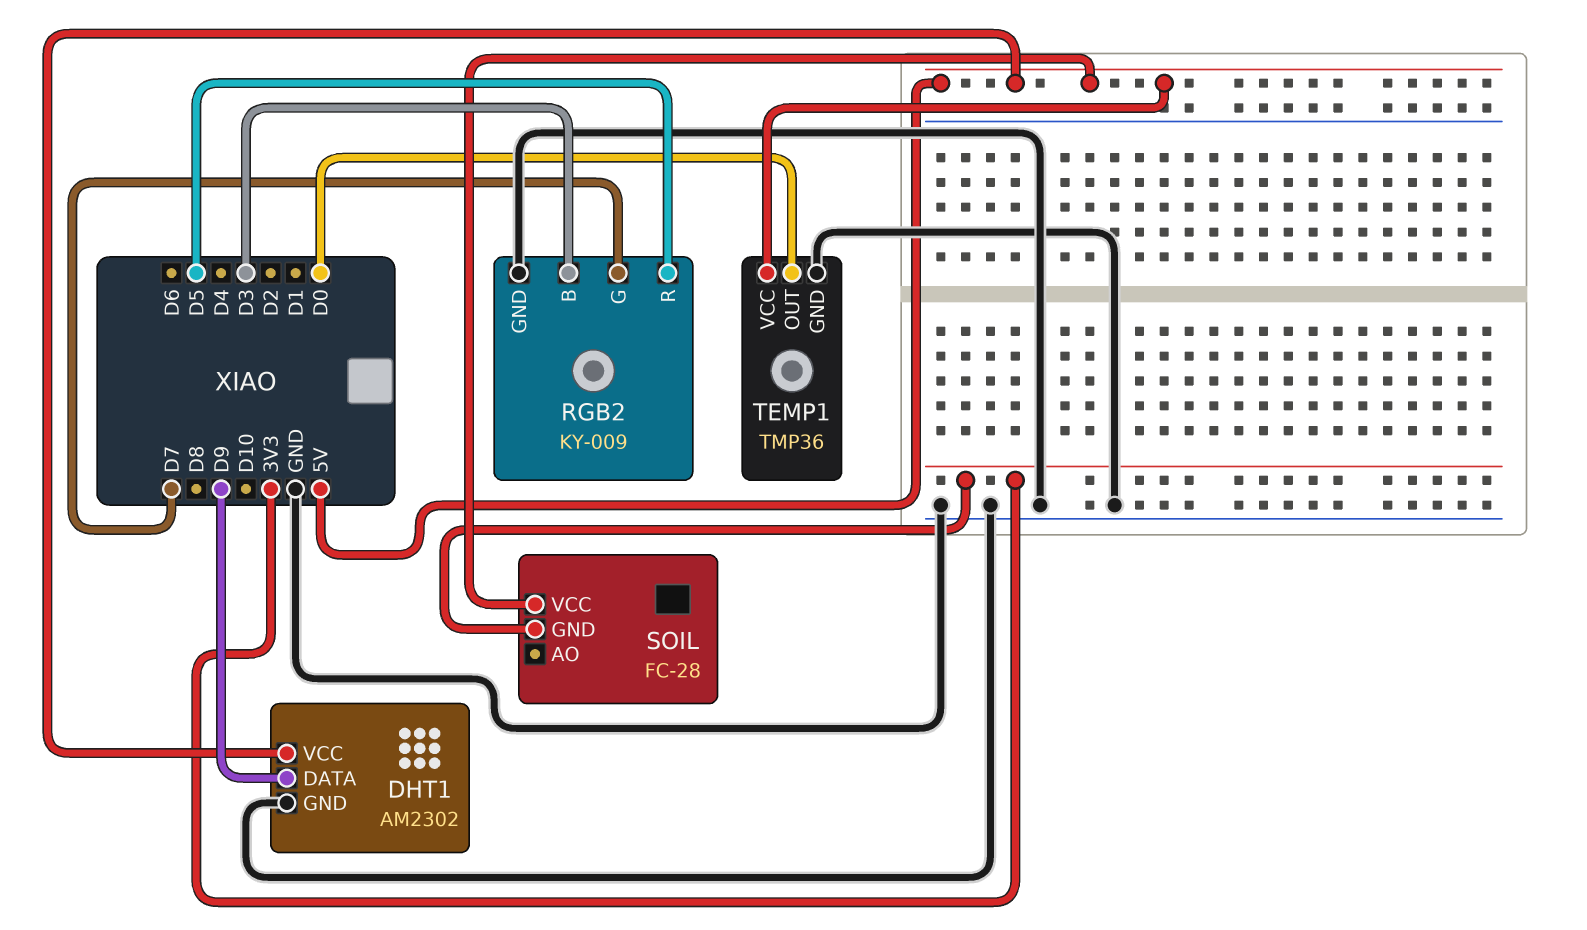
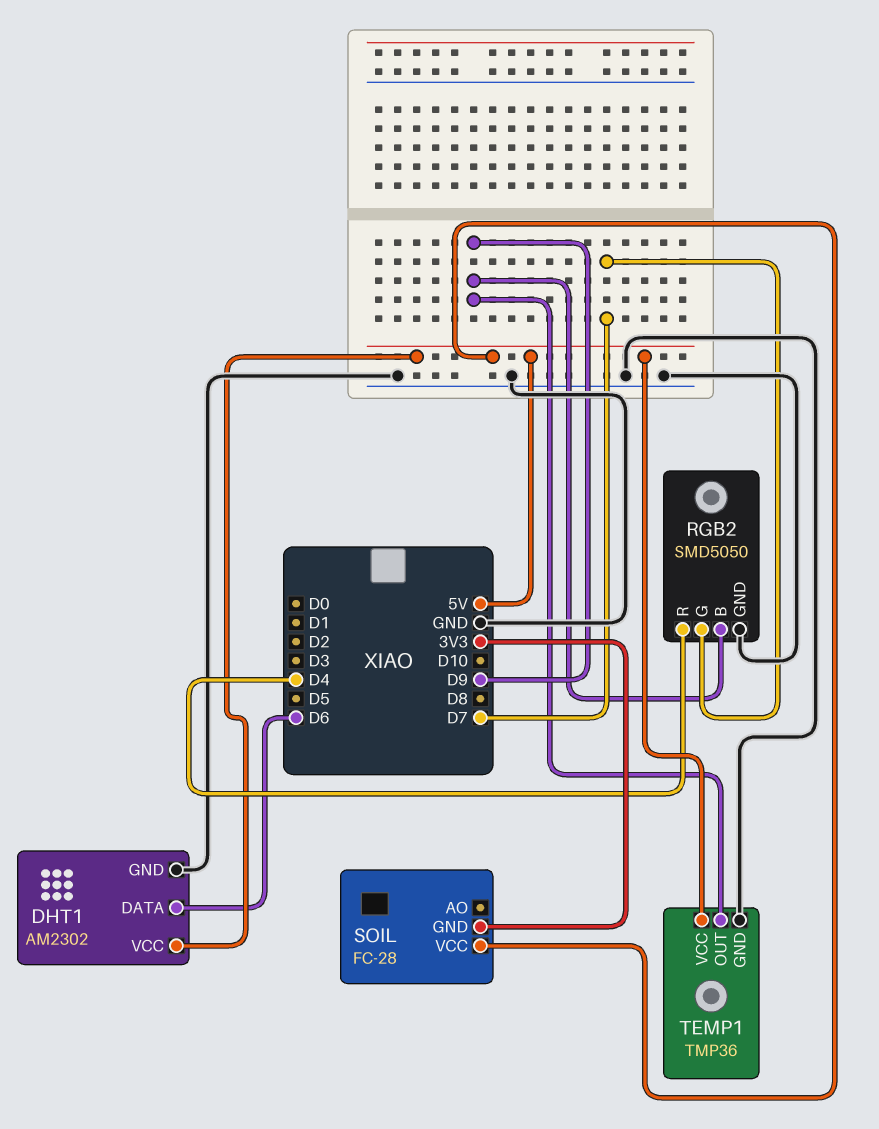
DHT1 pin DATA: D9 -> D6
RGB2: KY-009 -> SMD5050
RGB2 pin B: D3 -> D9
RGB2 pin R: D5 -> D4
TEMP1 pin OUT: D0 -> D9

